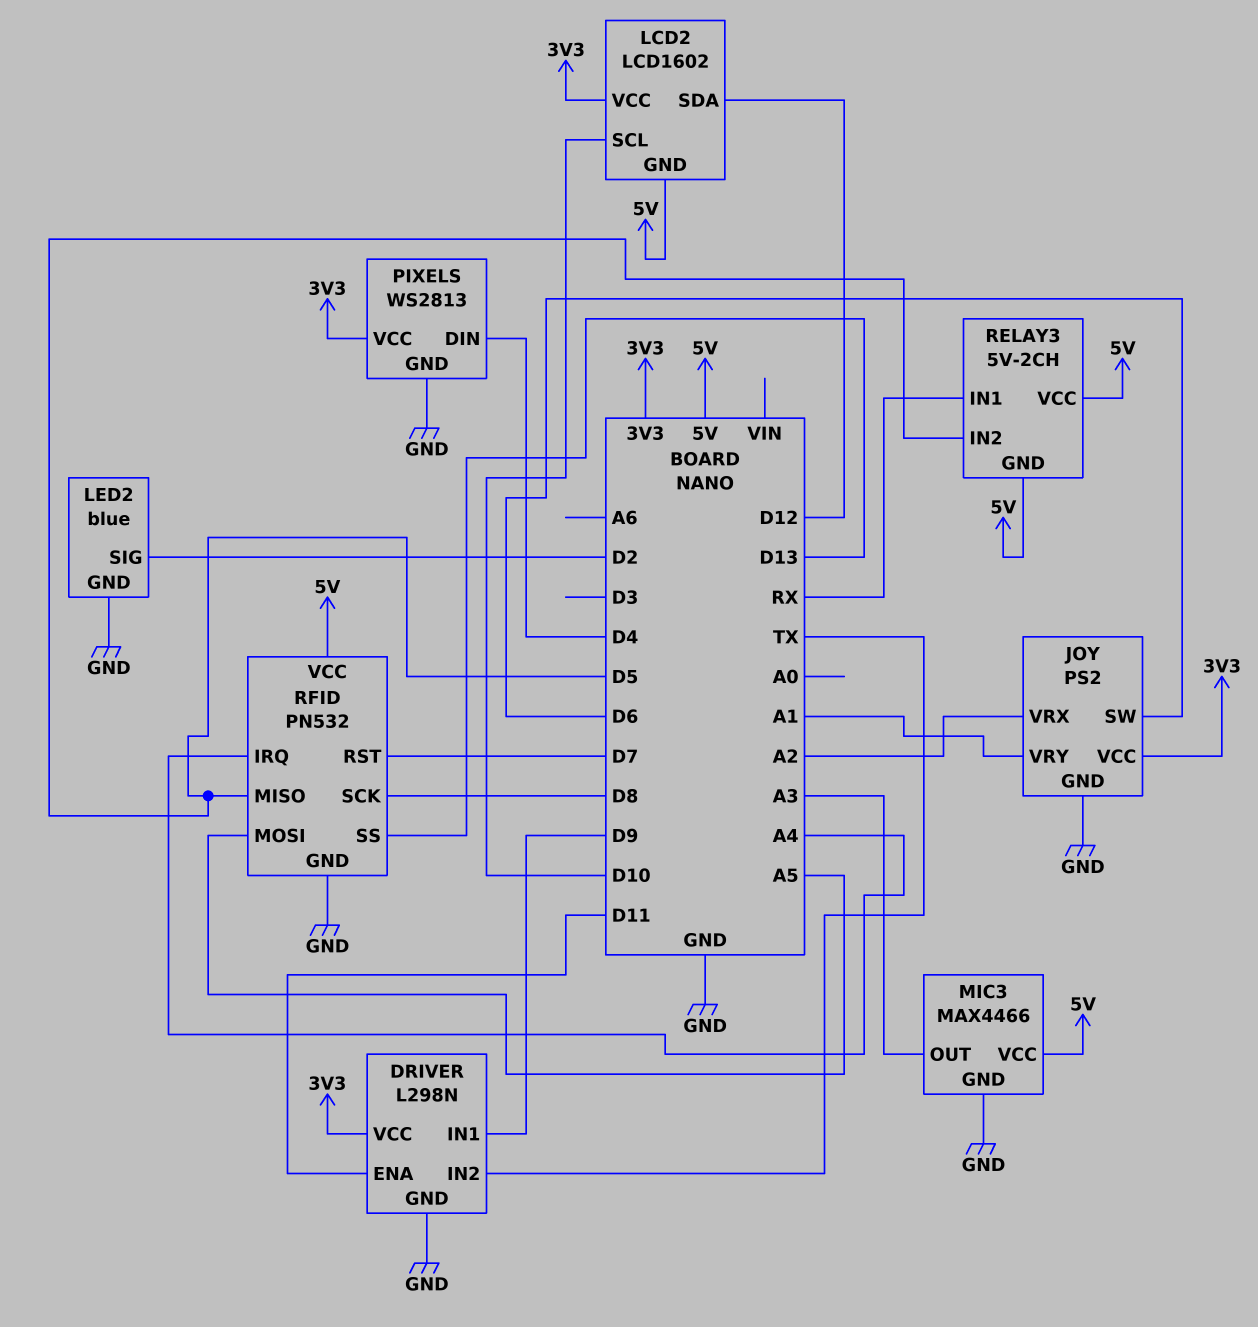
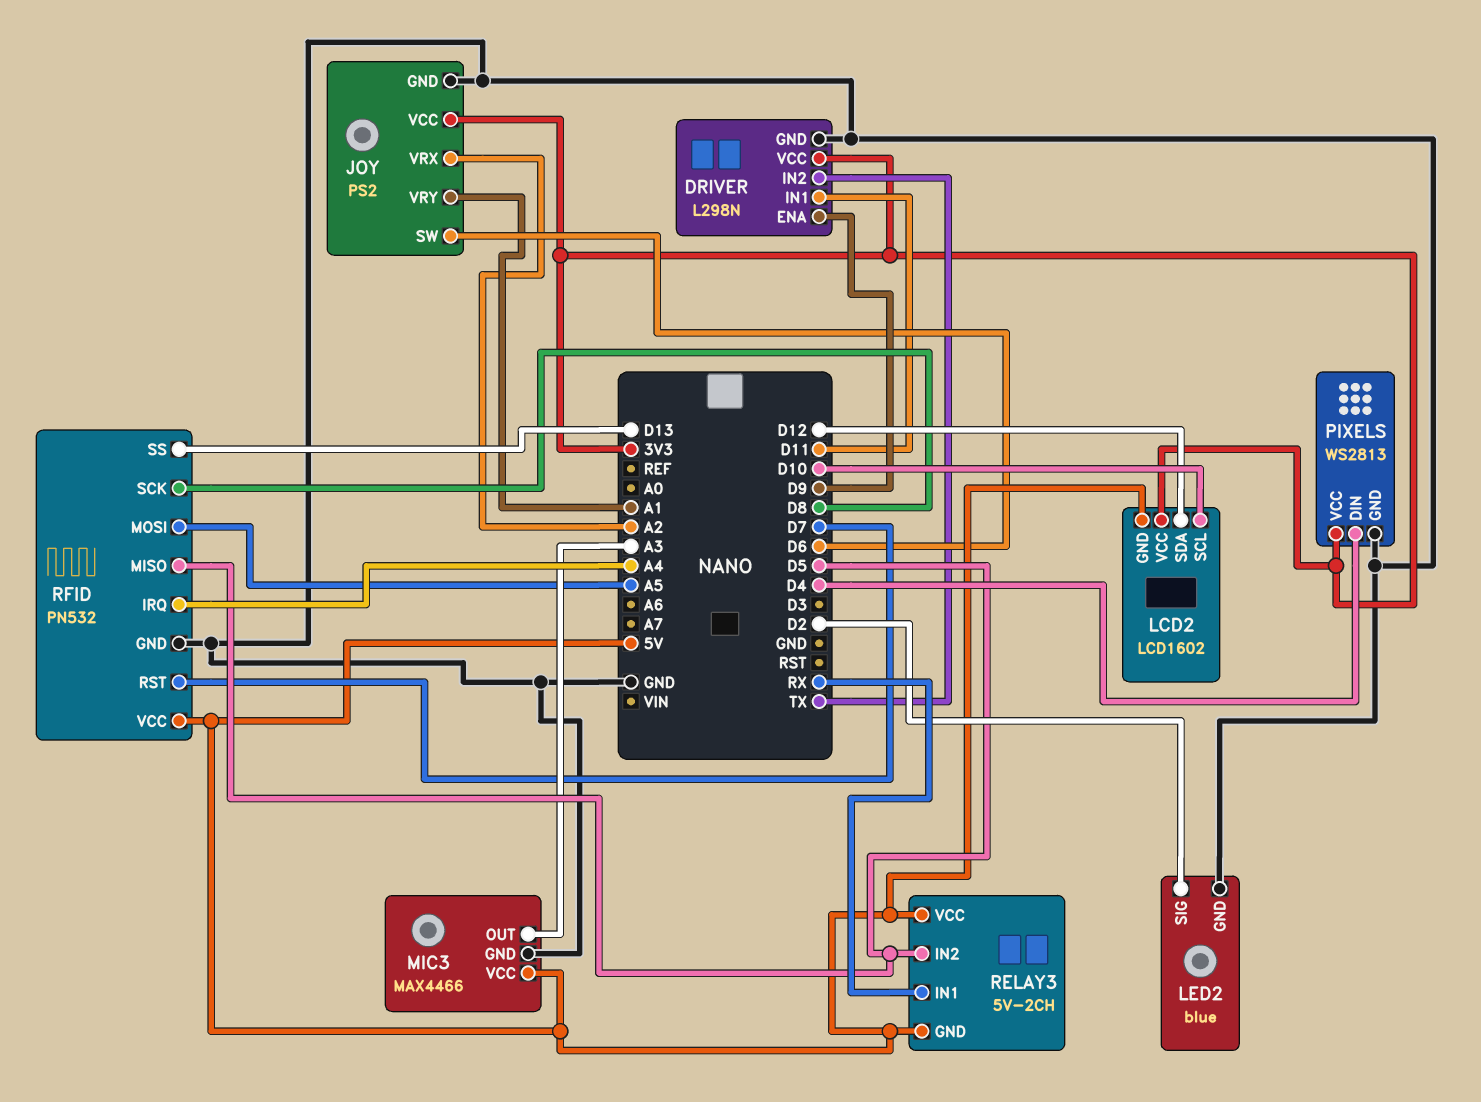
DRIVER pin ENA: D11 -> D9
DRIVER pin IN1: D9 -> D11

